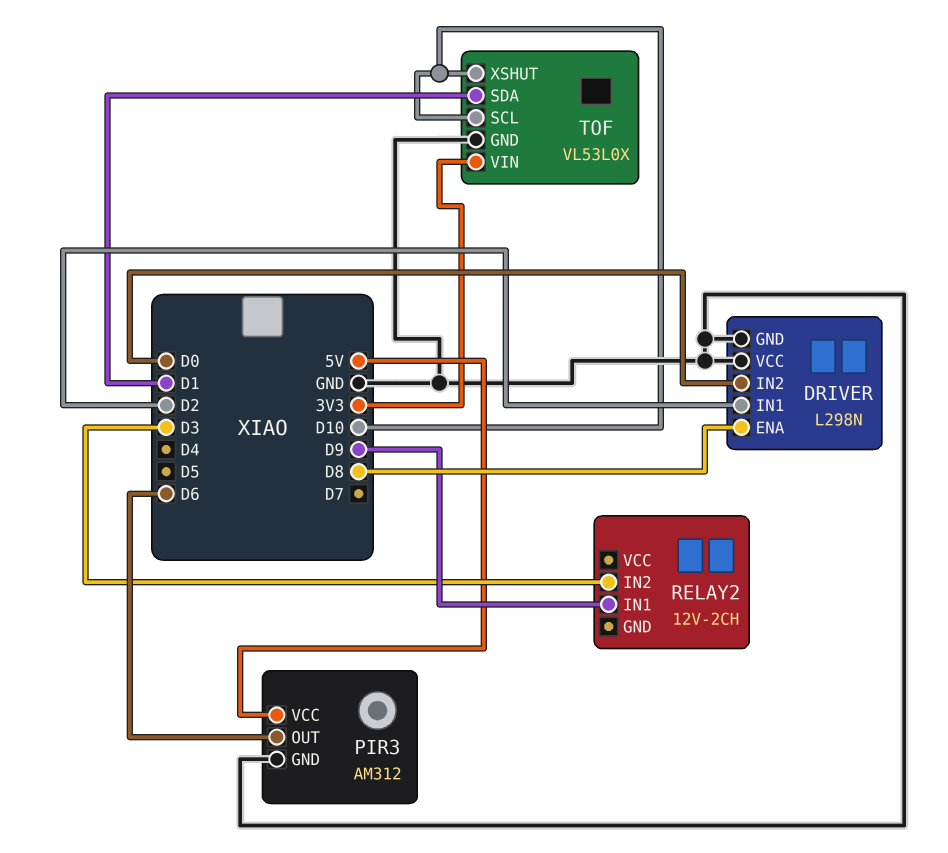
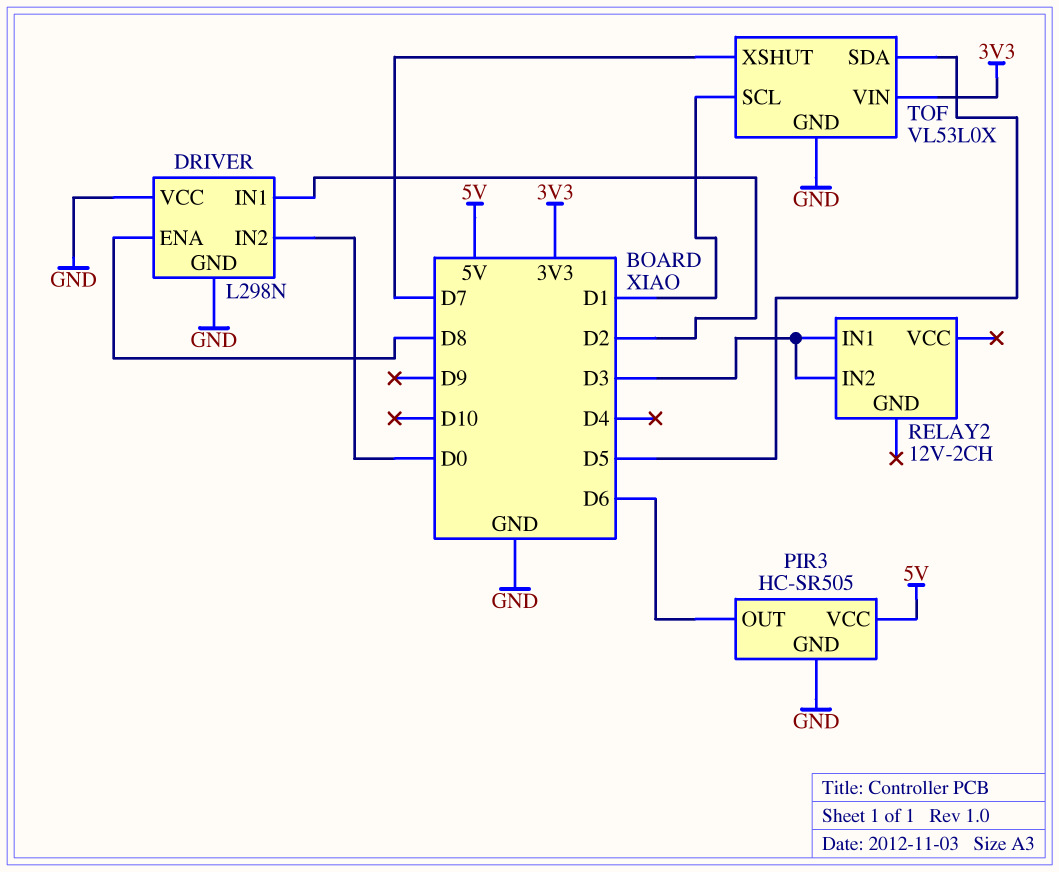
PIR3: AM312 -> HC-SR505
RELAY2 pin IN1: D9 -> D3
TOF pin SCL: D10 -> D1
TOF pin SDA: D1 -> D5
TOF pin XSHUT: D10 -> D7

